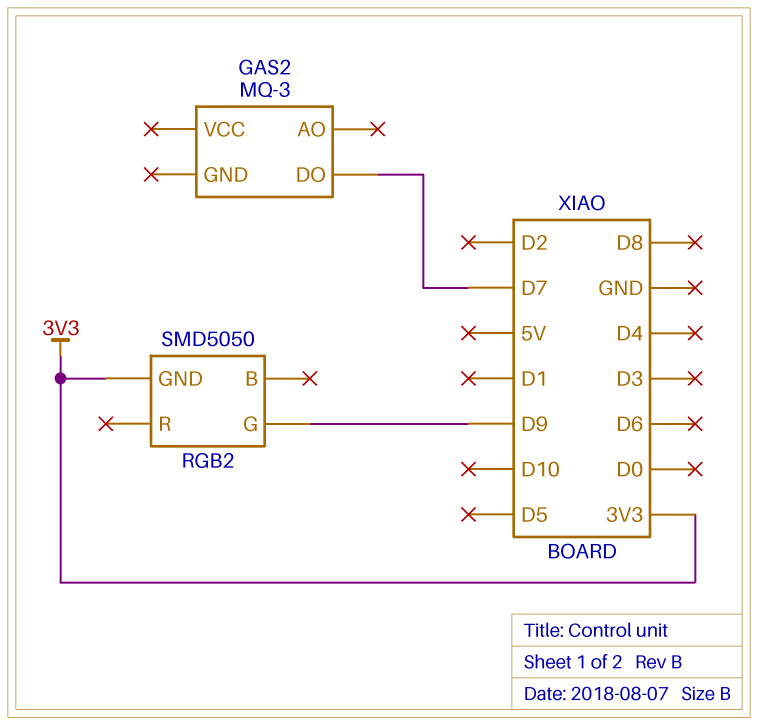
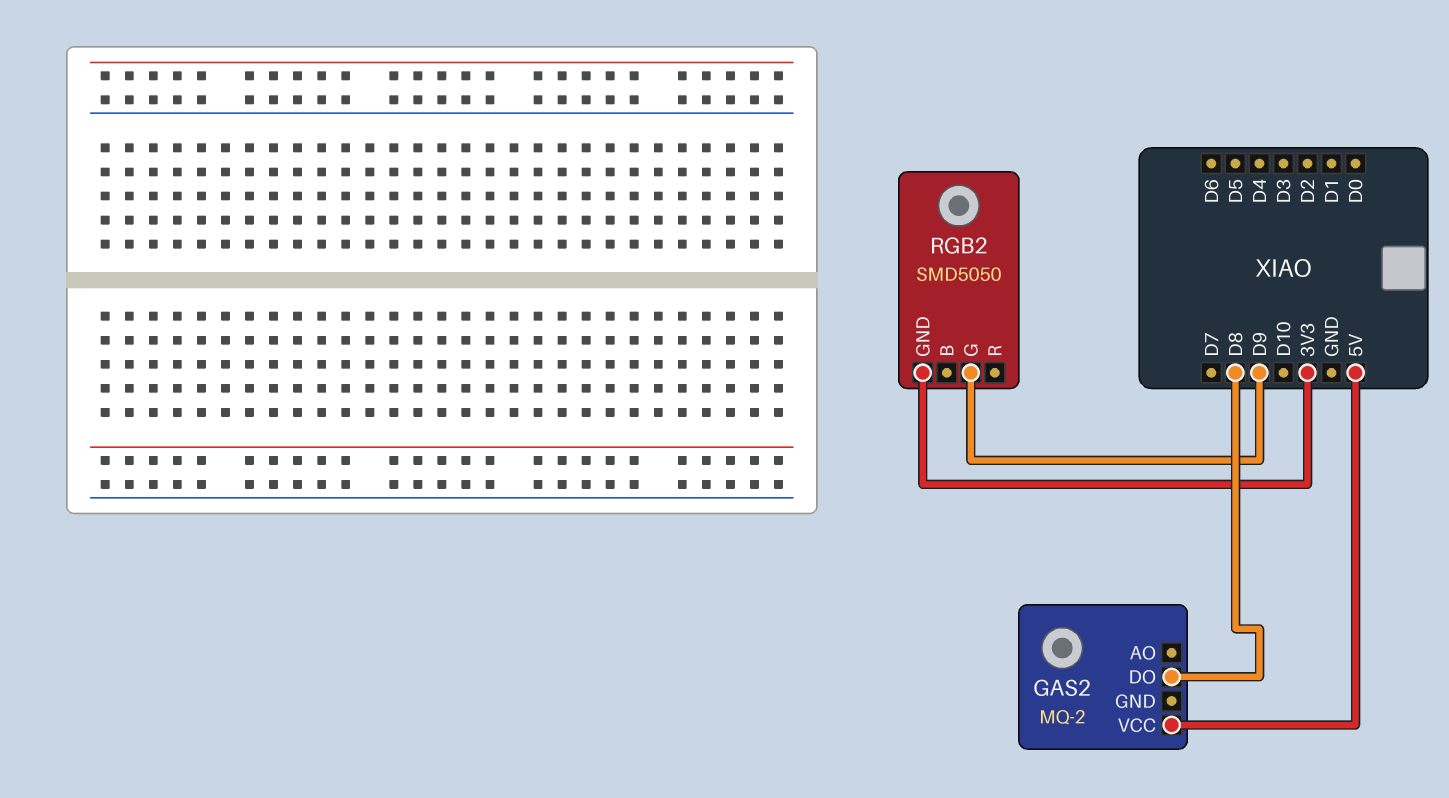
GAS2: MQ-3 -> MQ-2
GAS2 pin DO: D7 -> D8
GAS2 pin VCC: none -> 5V

